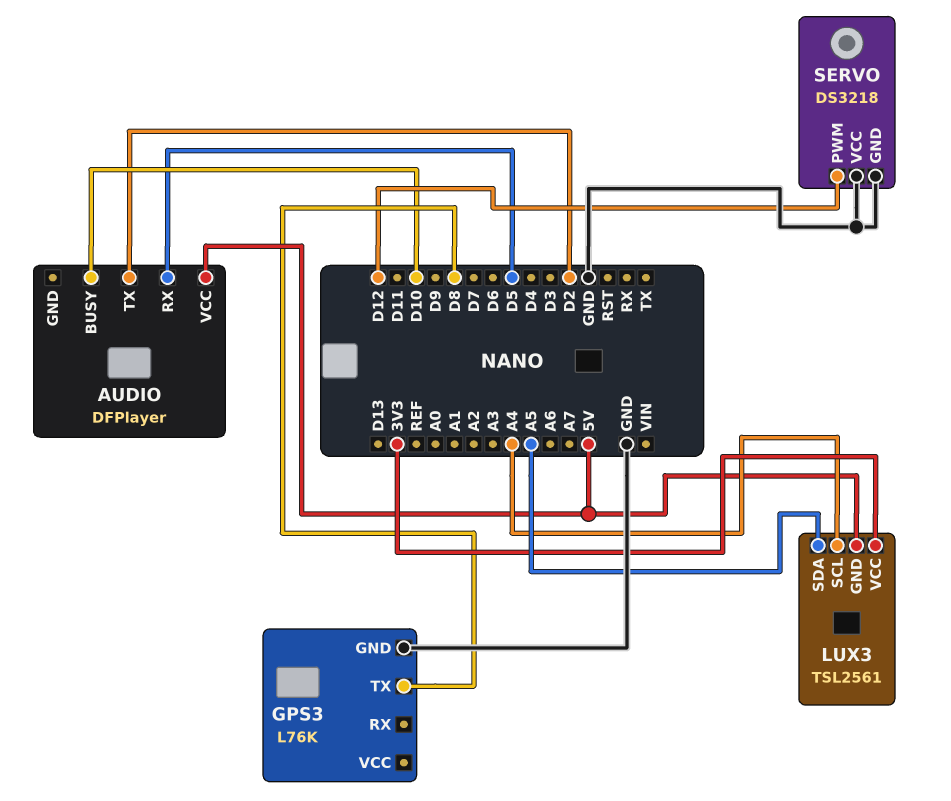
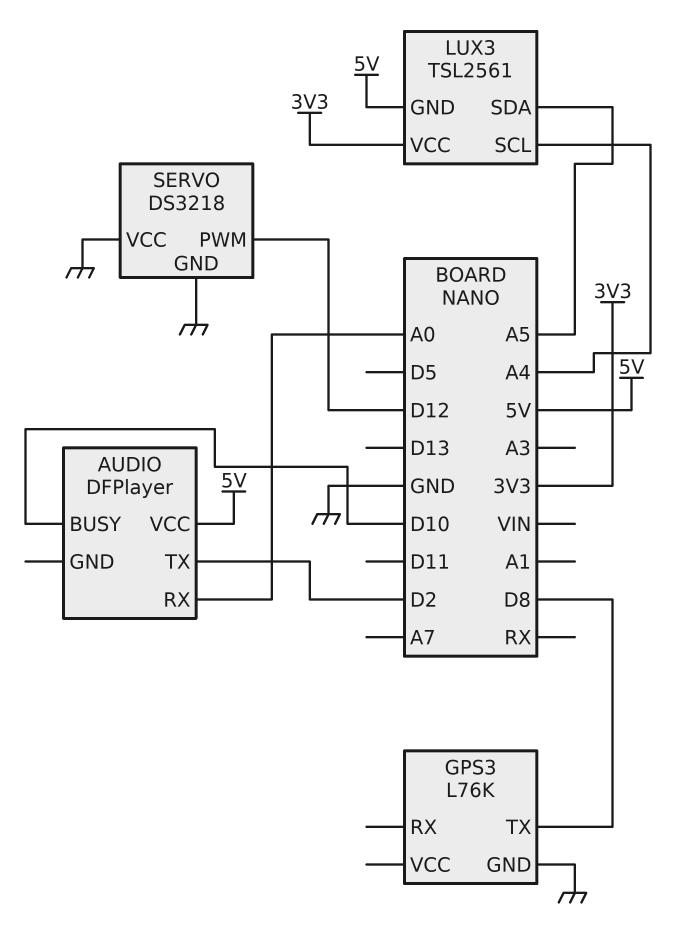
AUDIO pin RX: D5 -> A0

